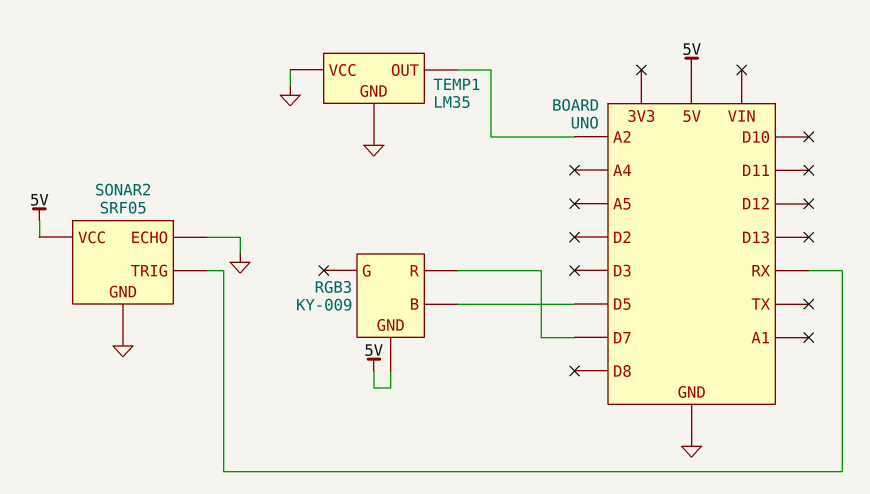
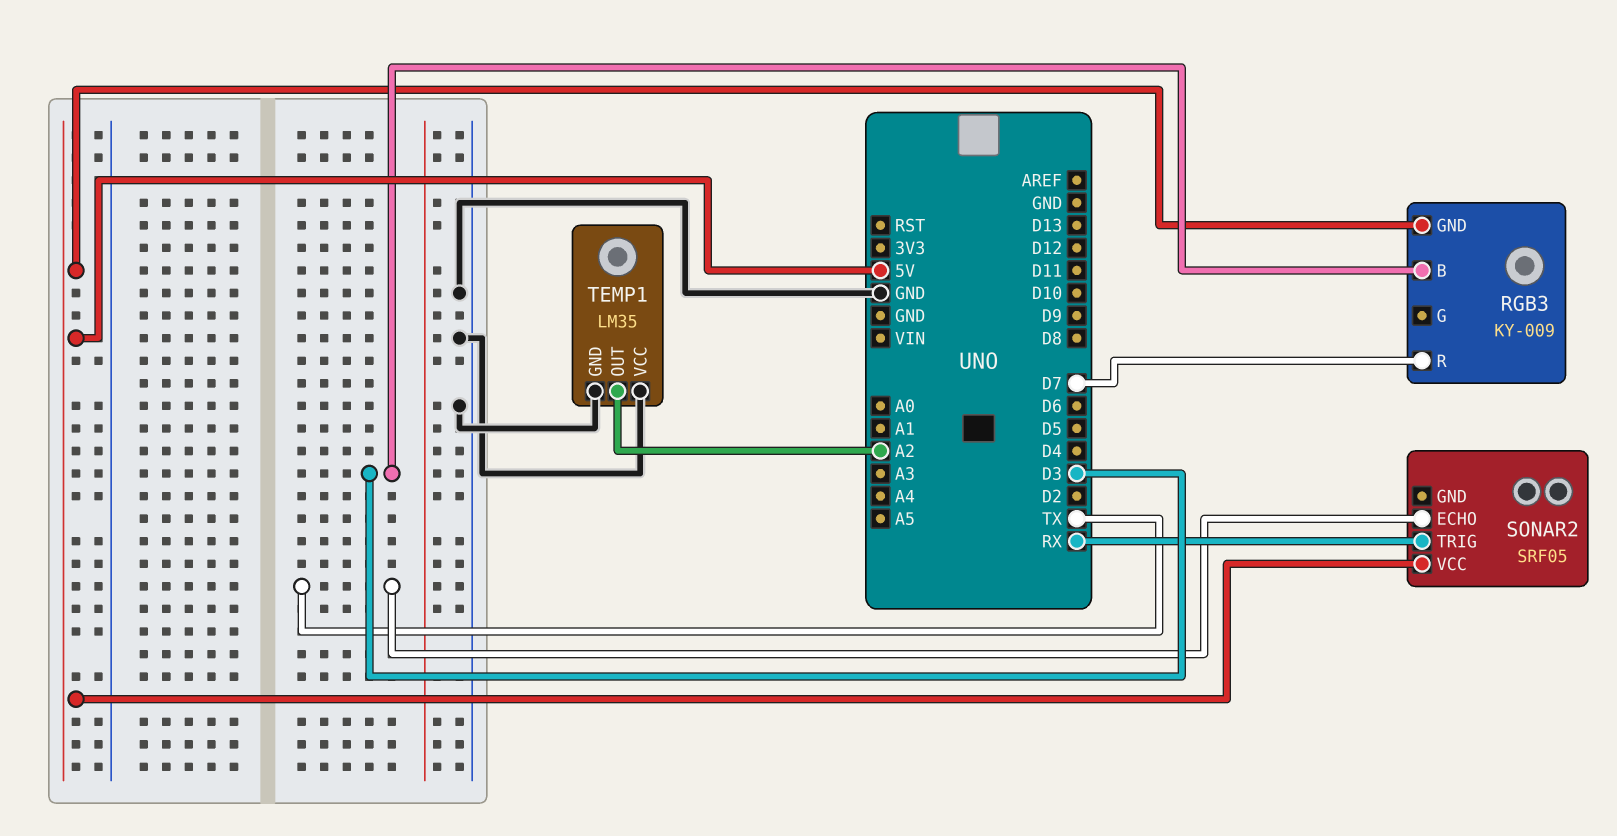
RGB3 pin B: D5 -> D3
SONAR2 pin ECHO: GND -> TX
SONAR2 pin GND: GND -> none

